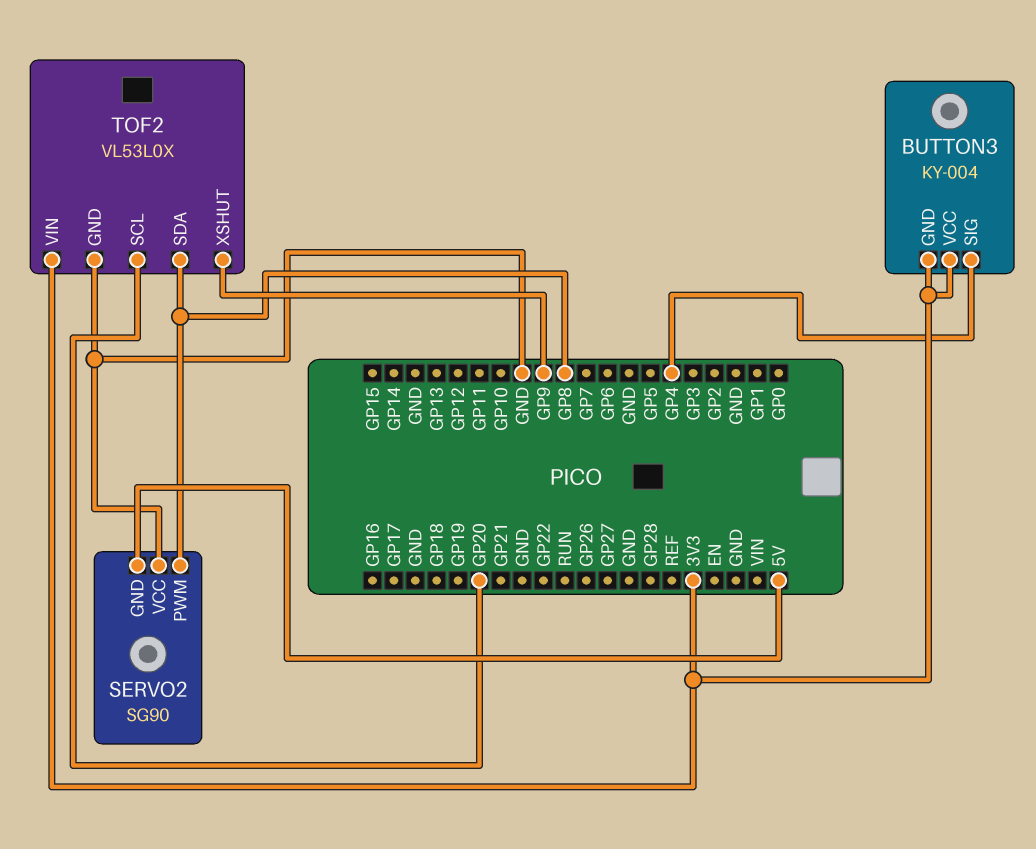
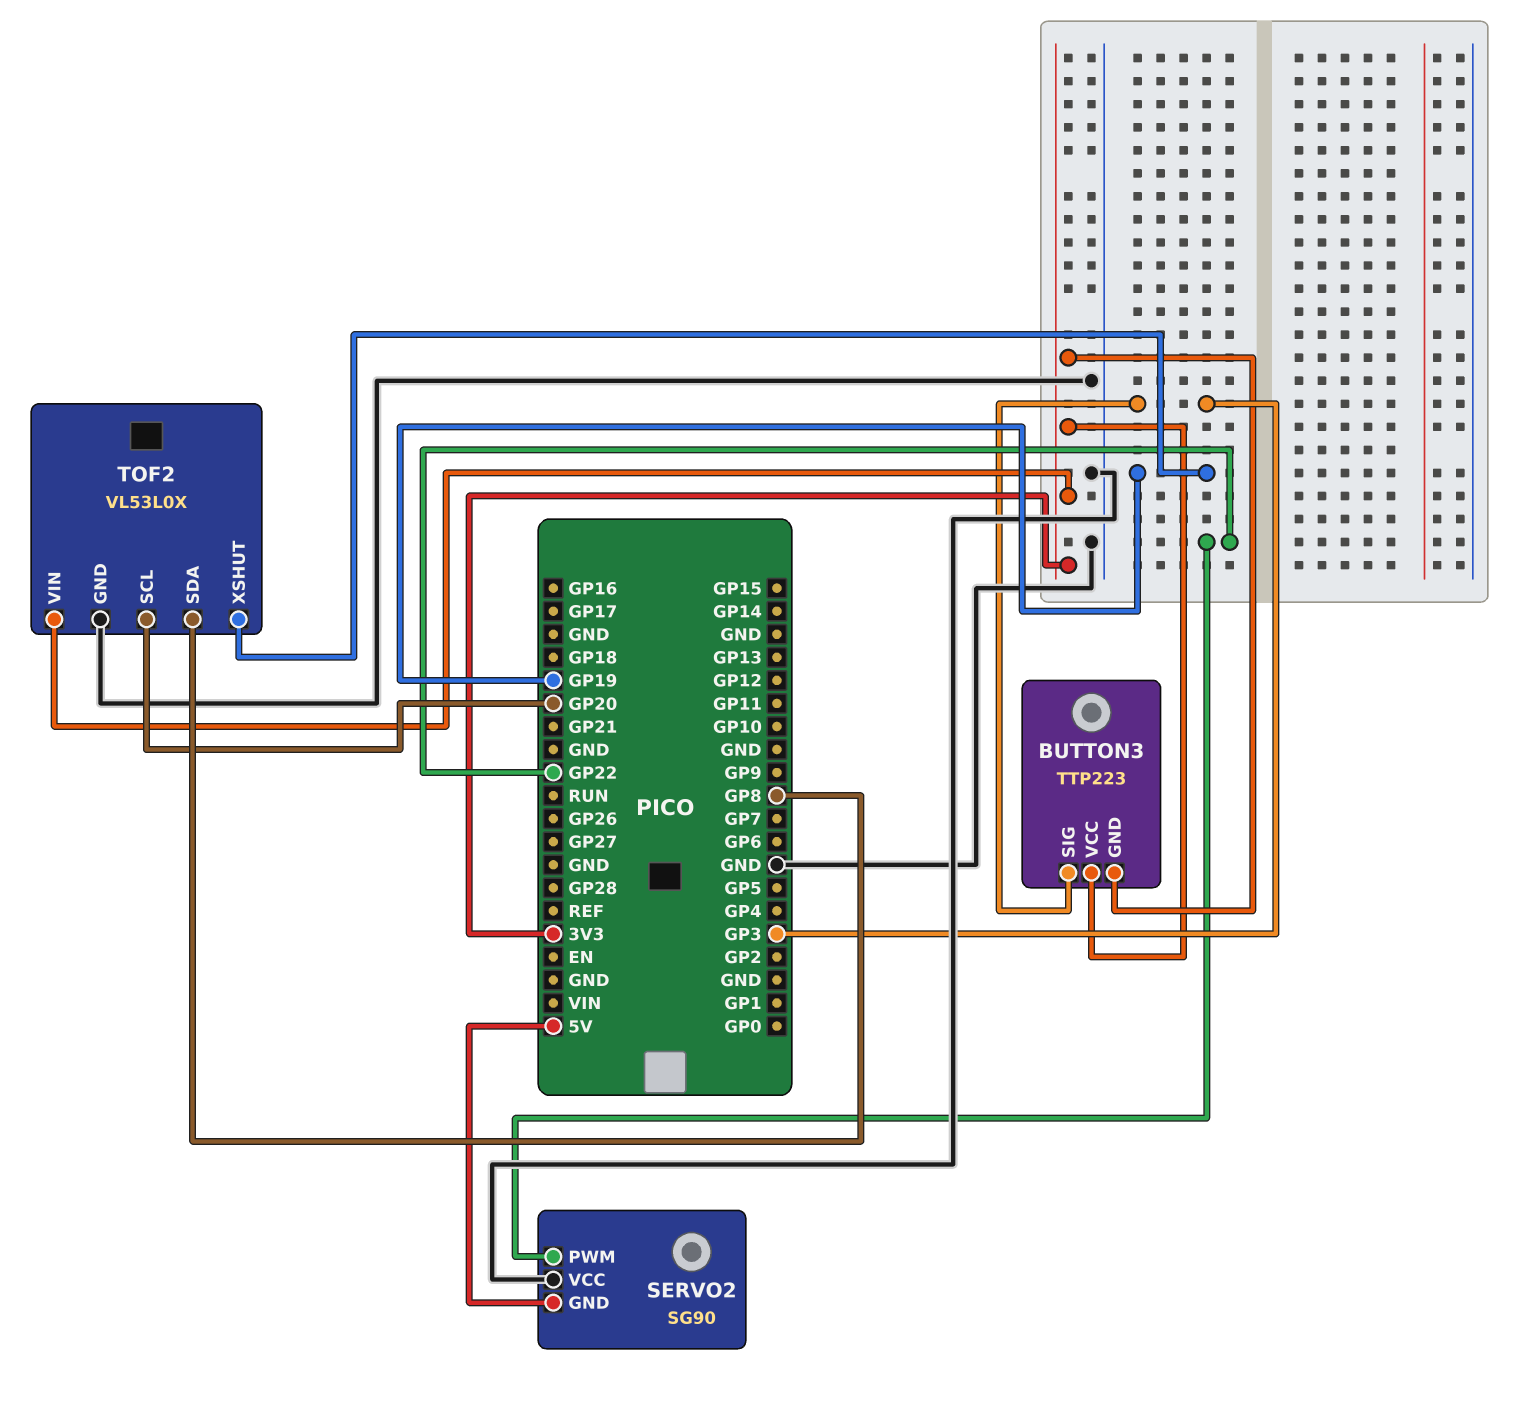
BUTTON3: KY-004 -> TTP223
BUTTON3 pin SIG: GP4 -> GP3
SERVO2 pin PWM: GP8 -> GP22
TOF2 pin XSHUT: GP9 -> GP19

